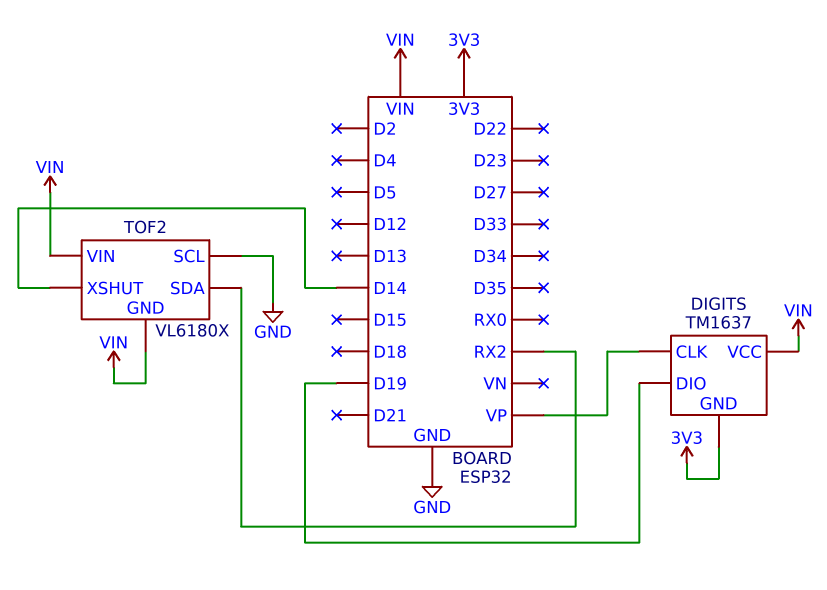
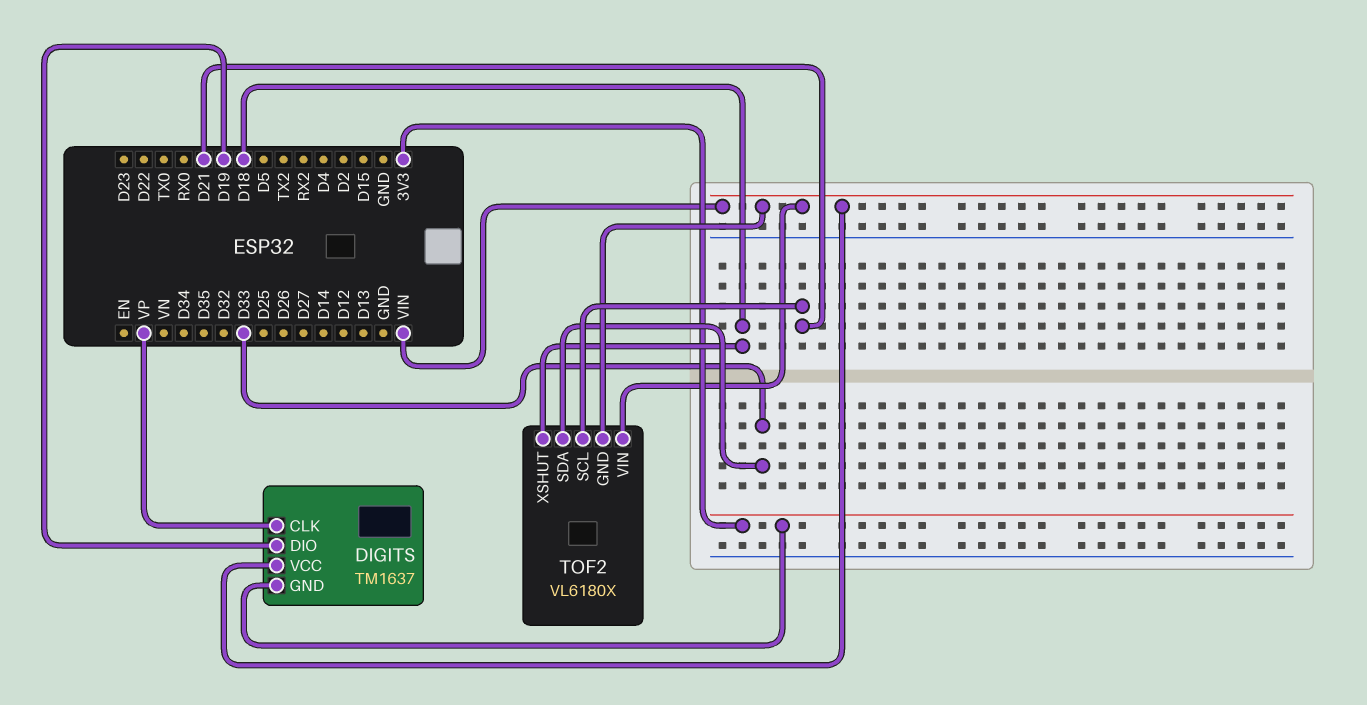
TOF2 pin SCL: GND -> D21
TOF2 pin SDA: RX2 -> D33
TOF2 pin XSHUT: D14 -> D18

